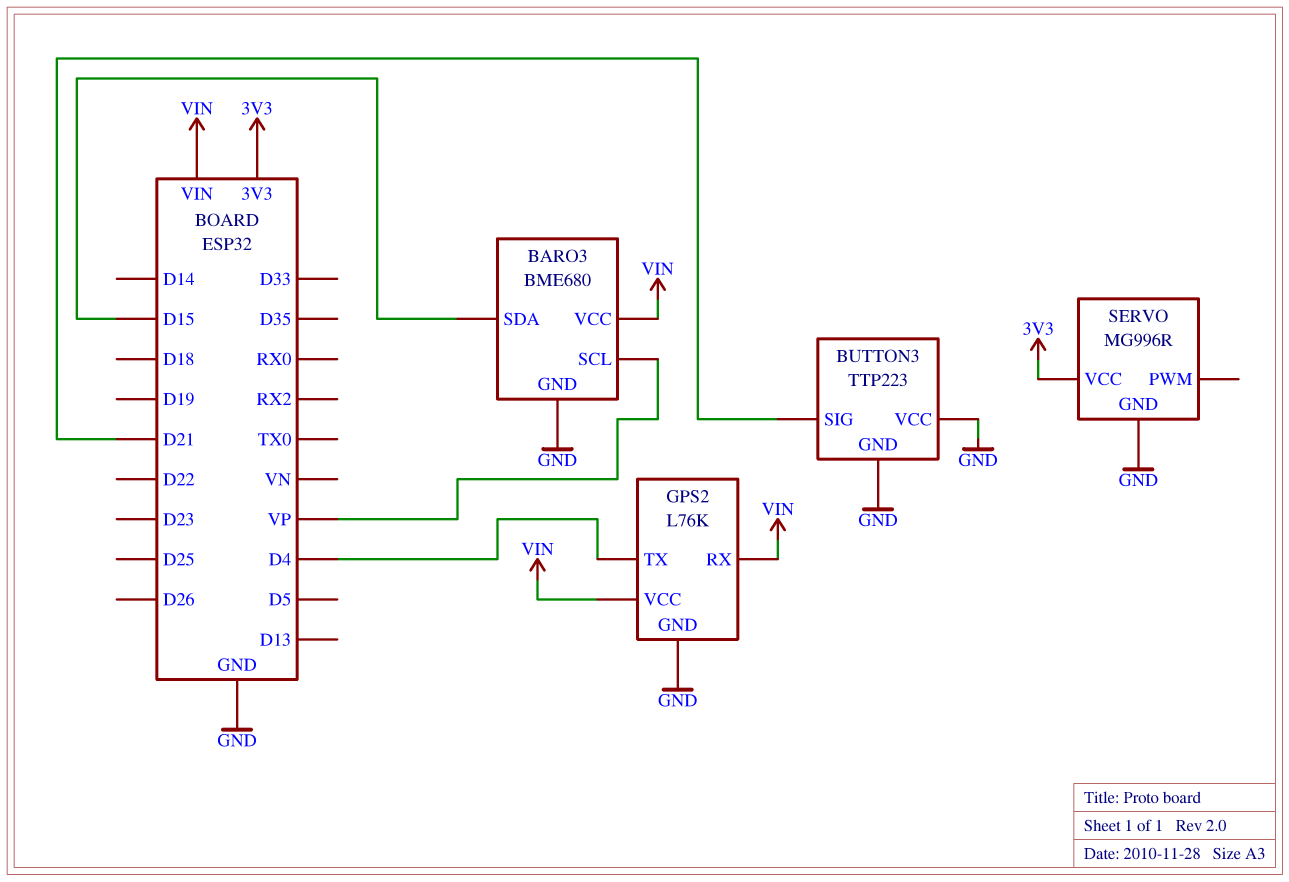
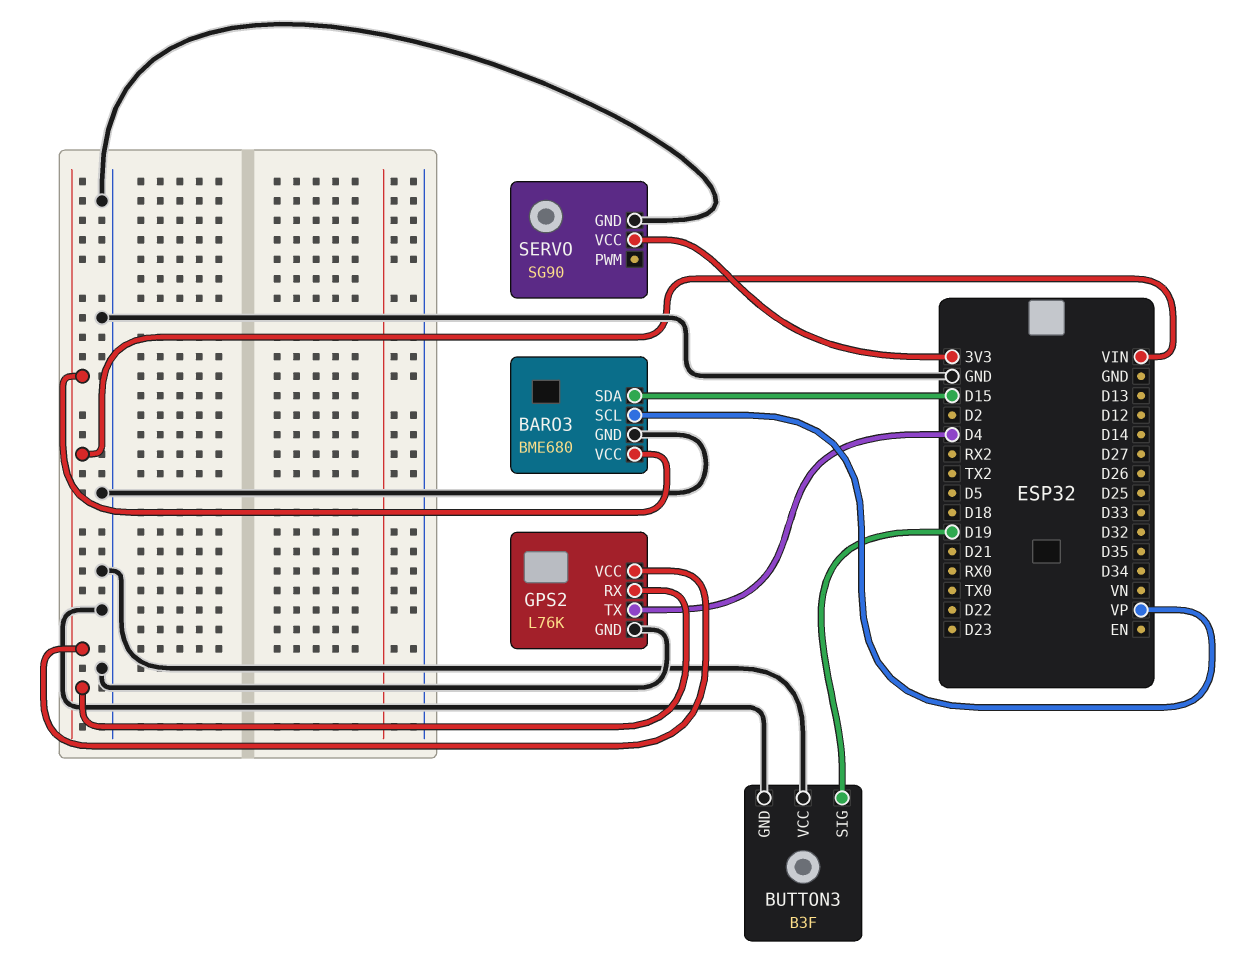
BUTTON3: TTP223 -> B3F
BUTTON3 pin SIG: D21 -> D19
SERVO: MG996R -> SG90

